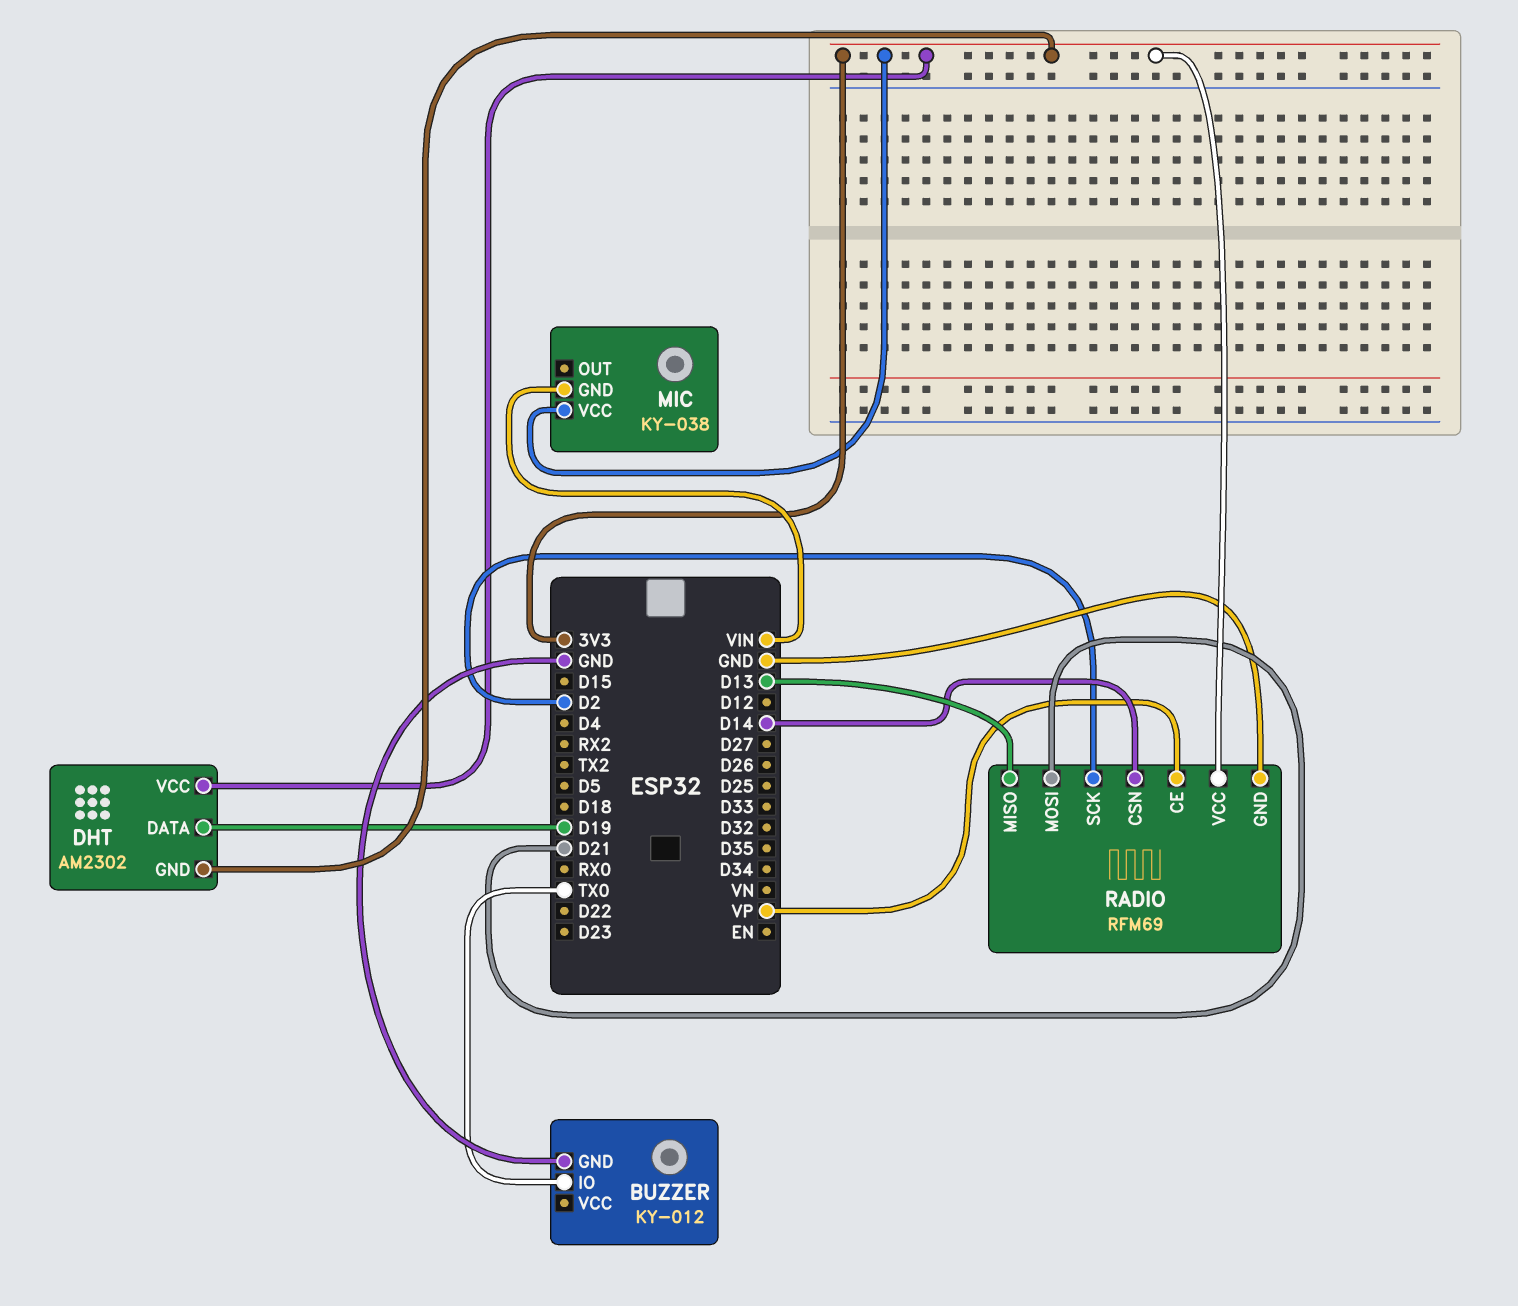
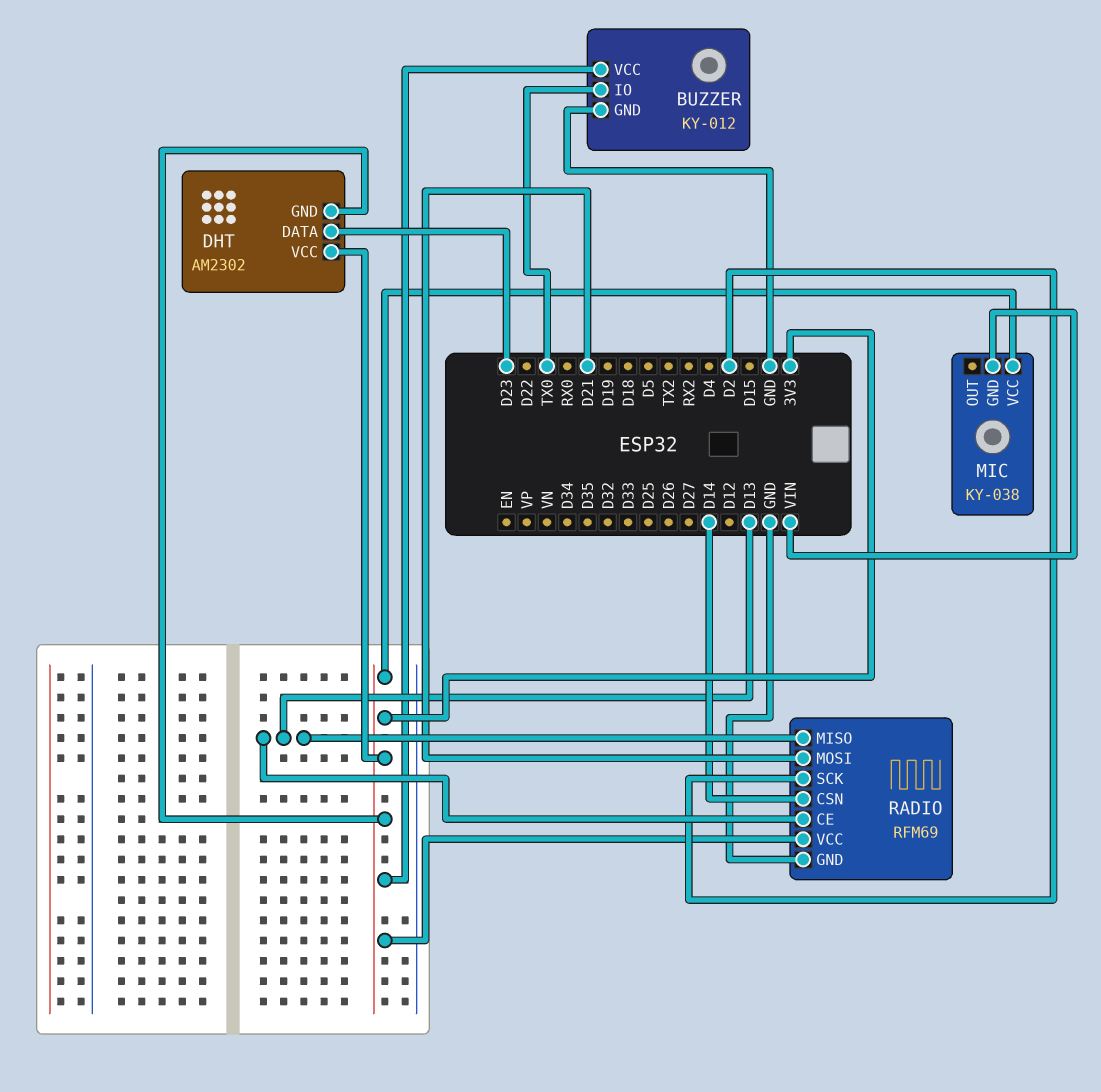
BUZZER pin VCC: none -> 3V3
DHT pin DATA: D19 -> D23
RADIO pin CE: VP -> D13

